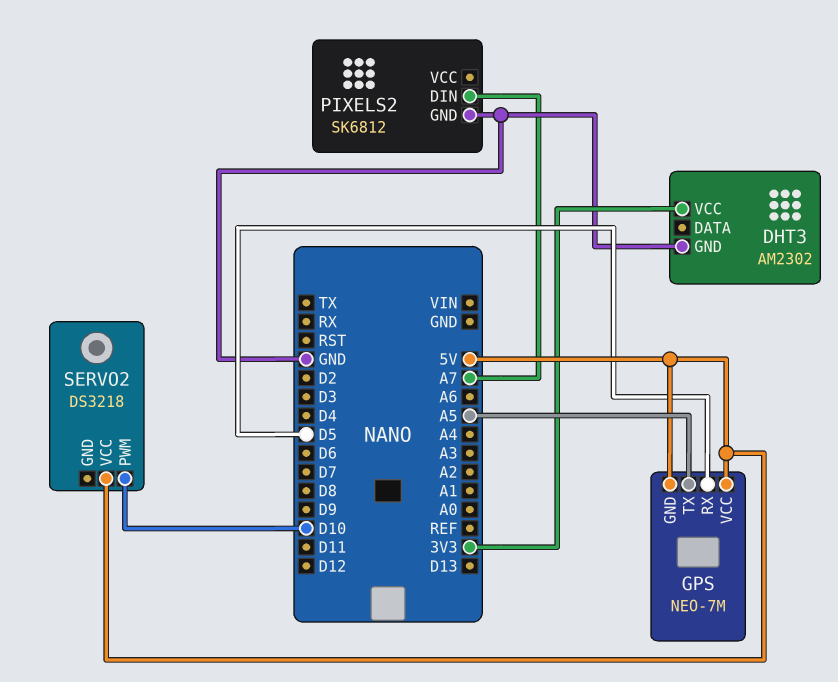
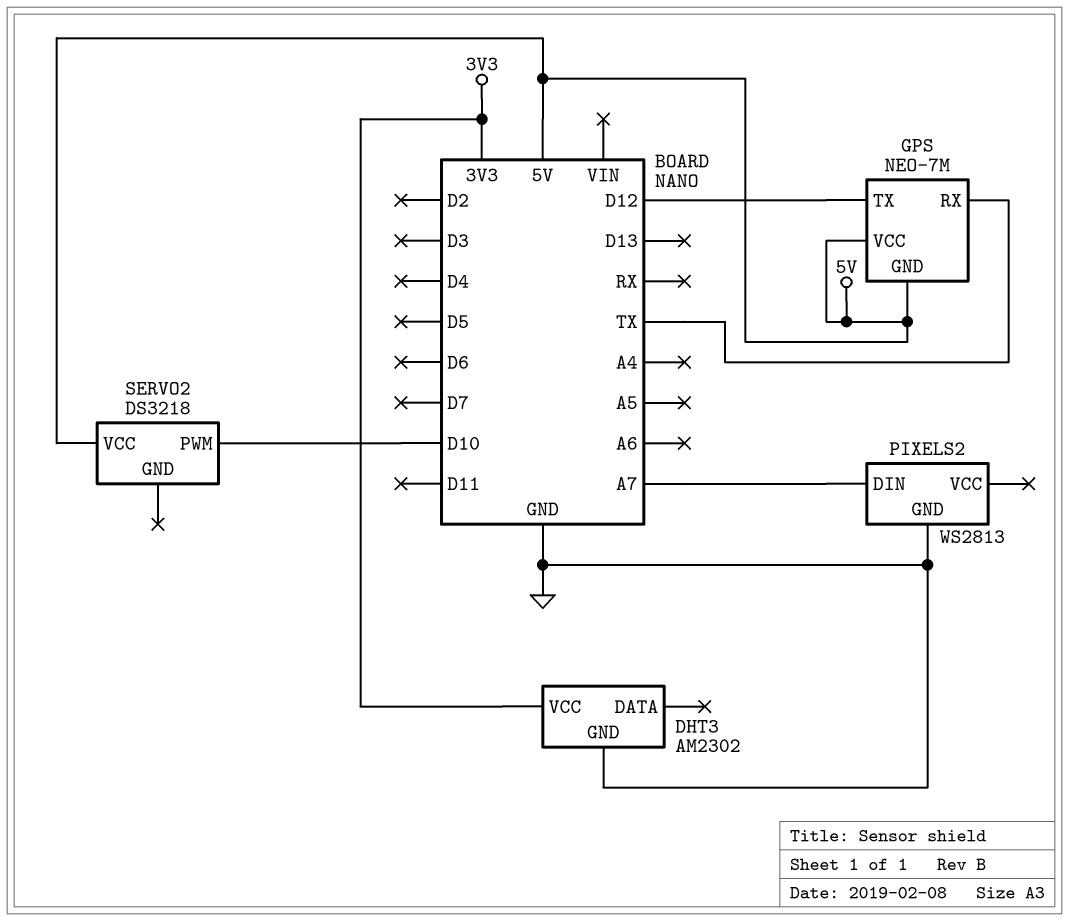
GPS pin RX: D5 -> TX
GPS pin TX: A5 -> D12
PIXELS2: SK6812 -> WS2813

